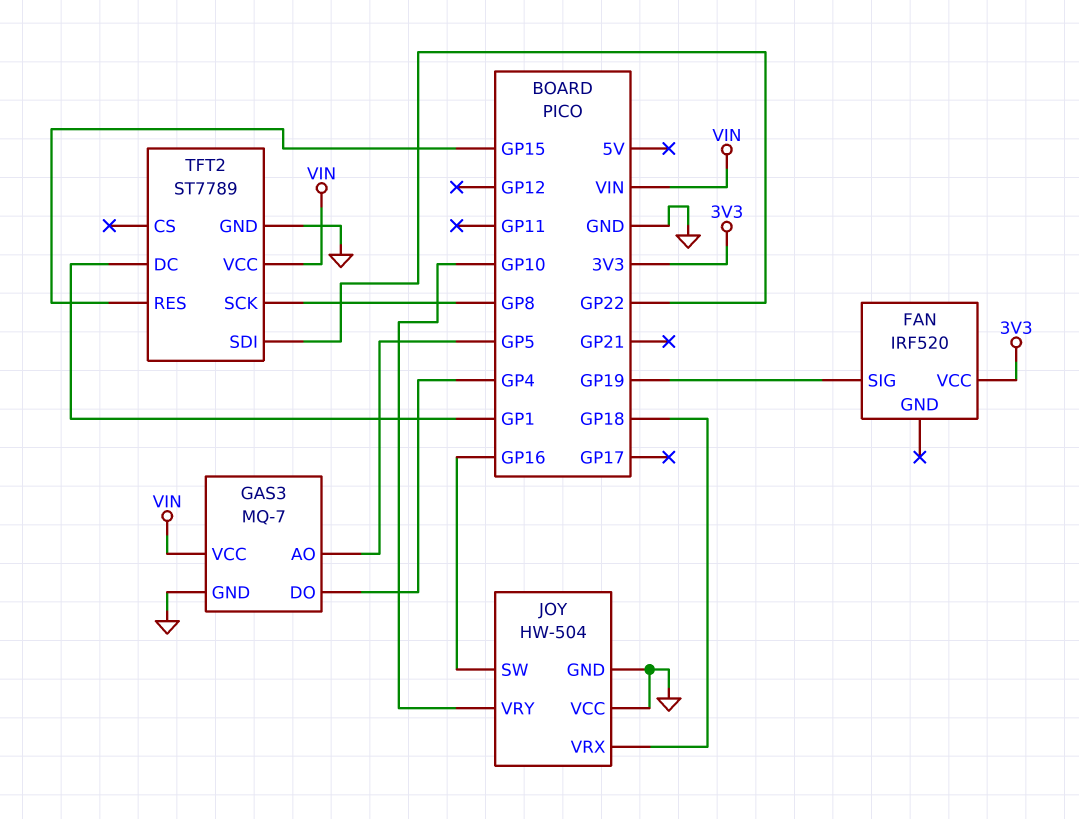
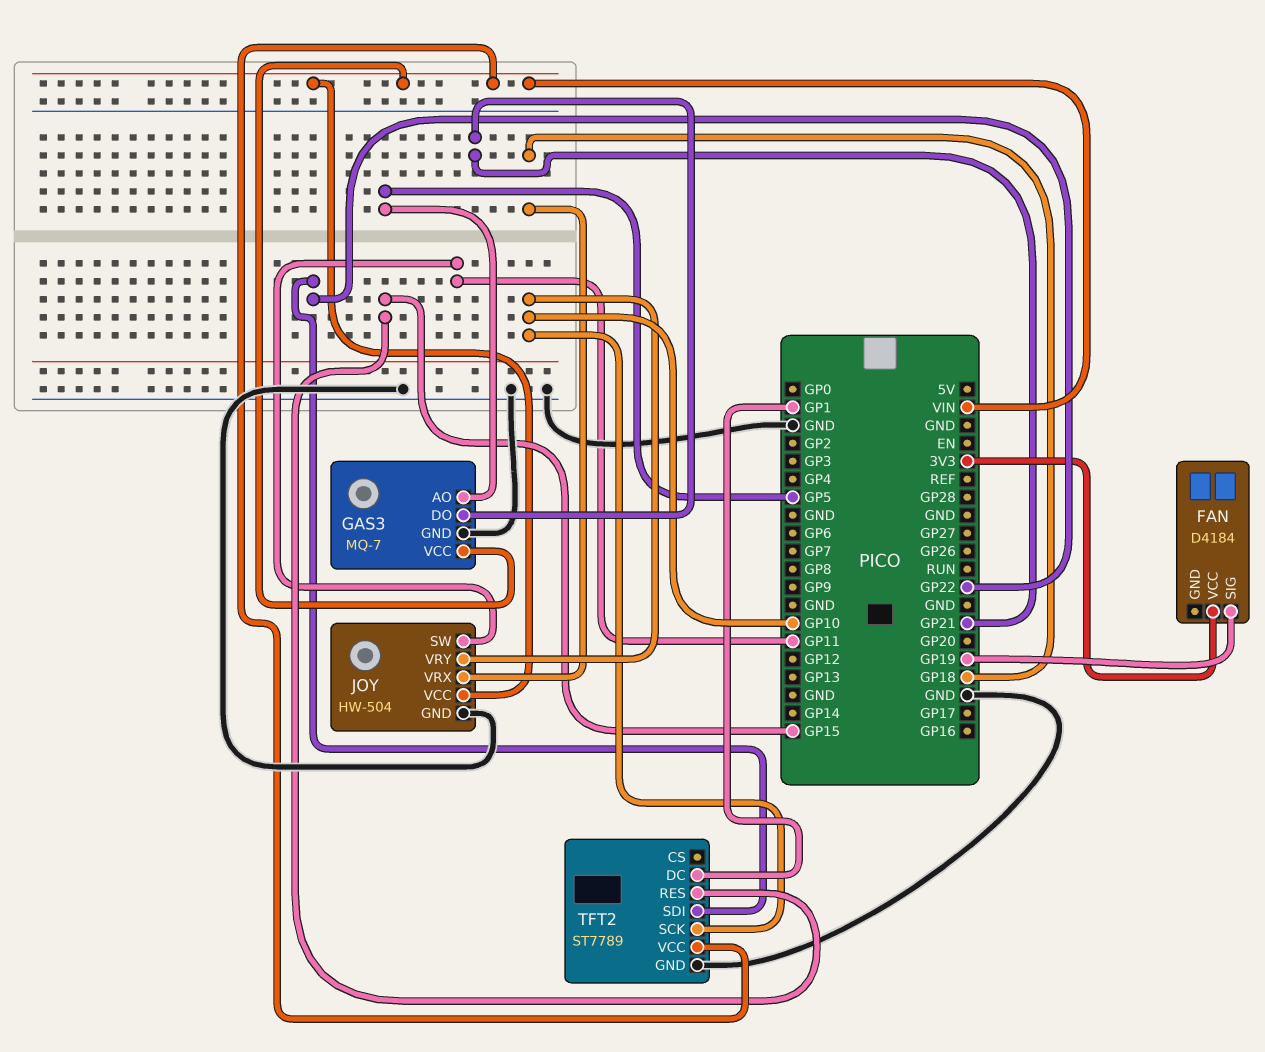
FAN: IRF520 -> D4184
GAS3 pin DO: GP4 -> GP21
JOY pin SW: GP16 -> GP11
JOY pin VCC: GND -> VIN
TFT2 pin SCK: GP8 -> GP10

